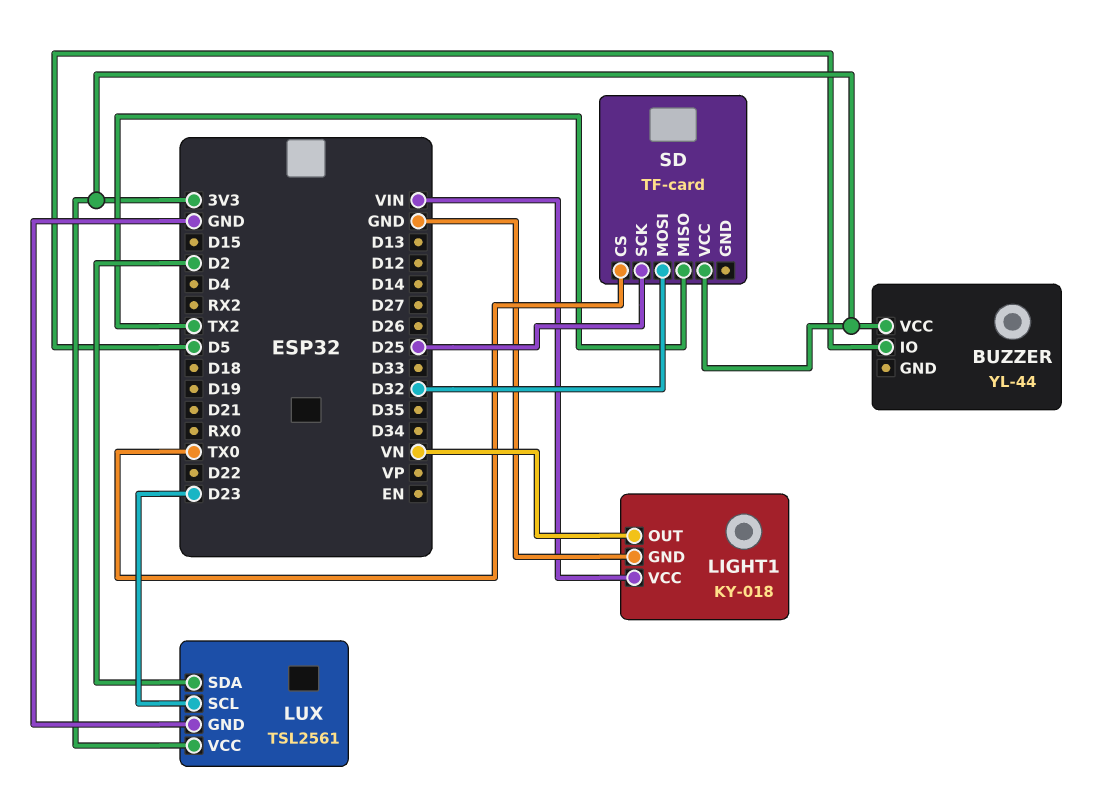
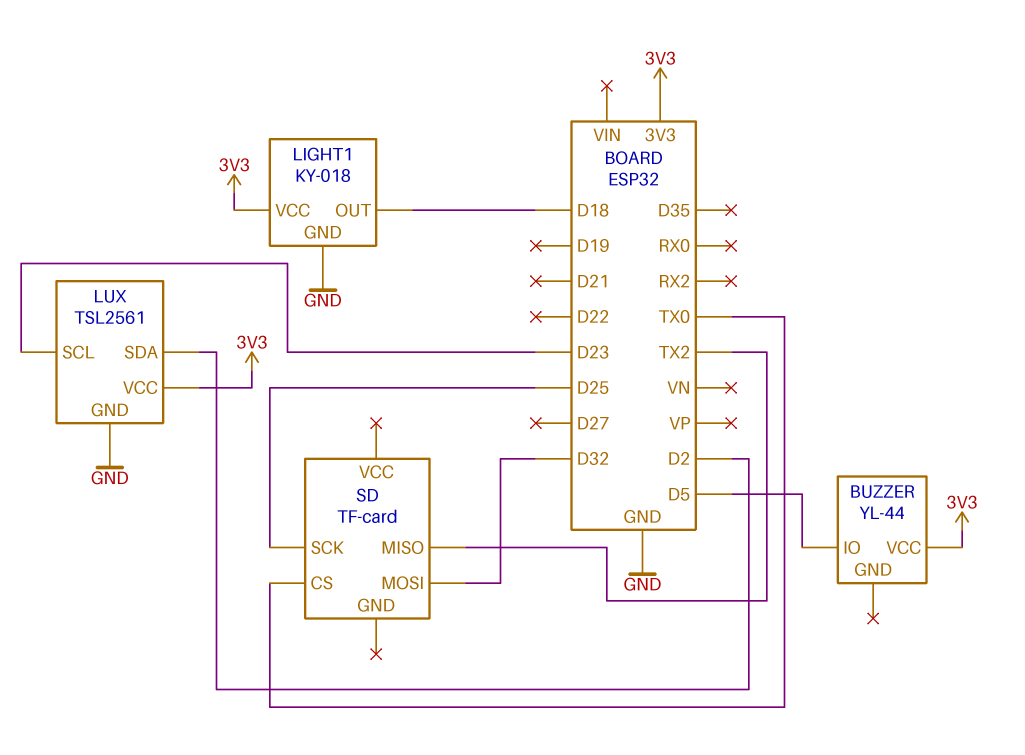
LIGHT1 pin OUT: VN -> D18
LIGHT1 pin VCC: VIN -> 3V3
SD pin VCC: 3V3 -> none

